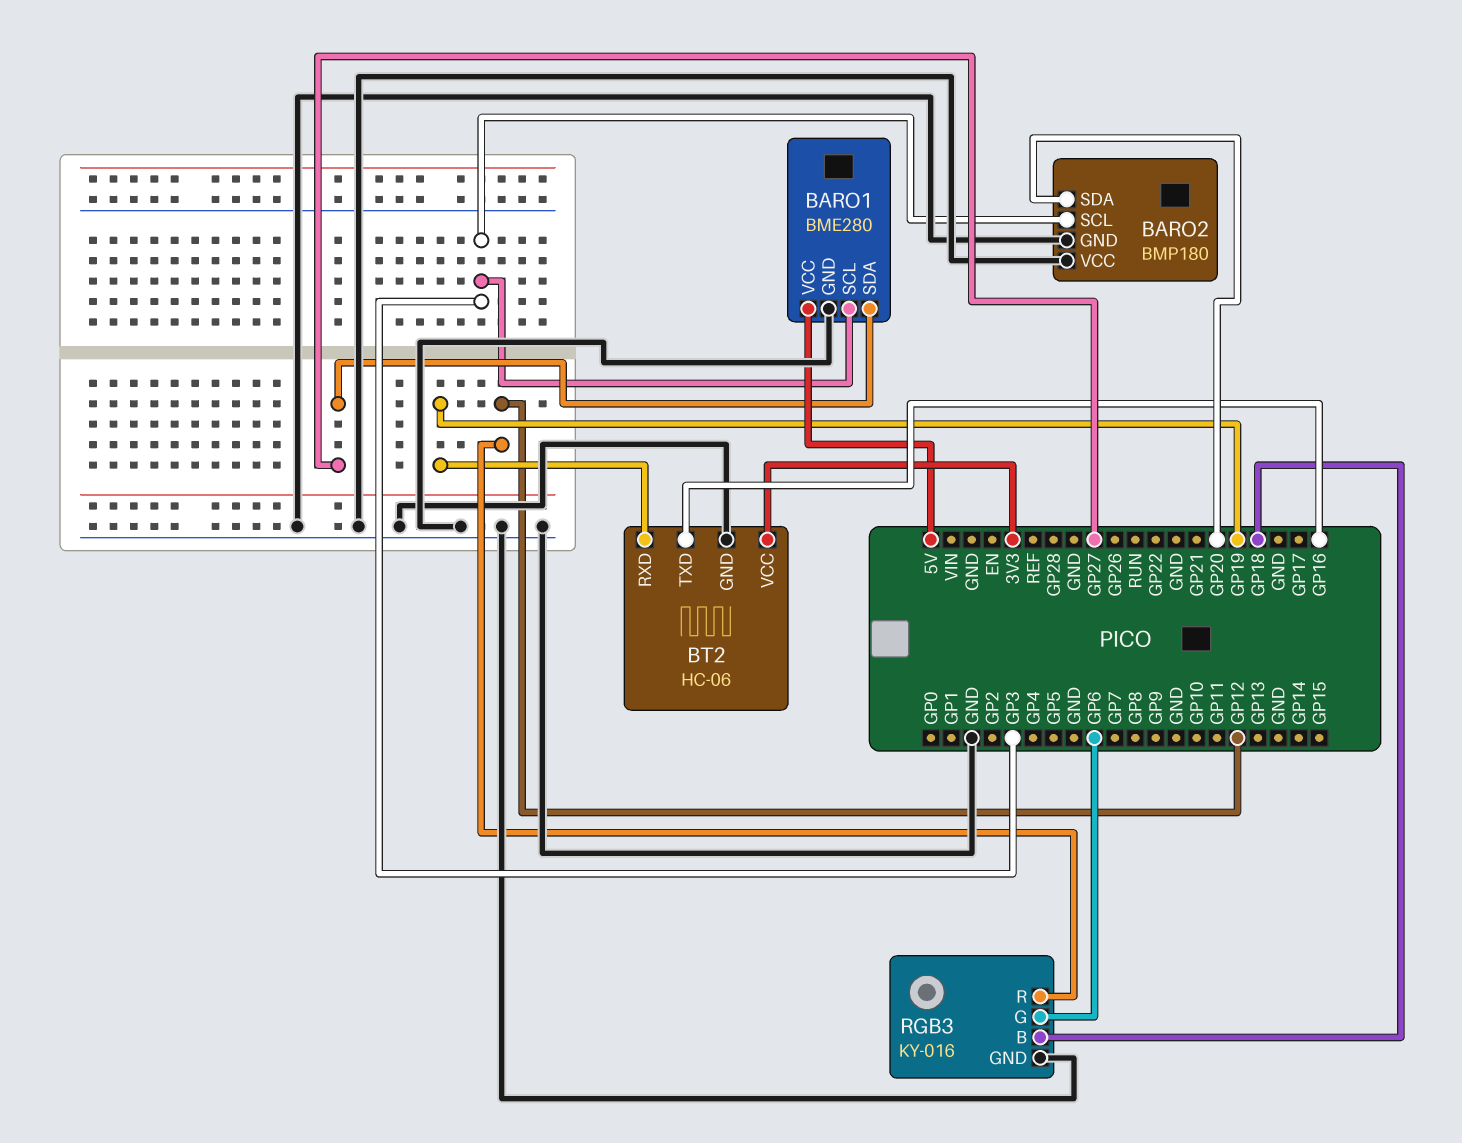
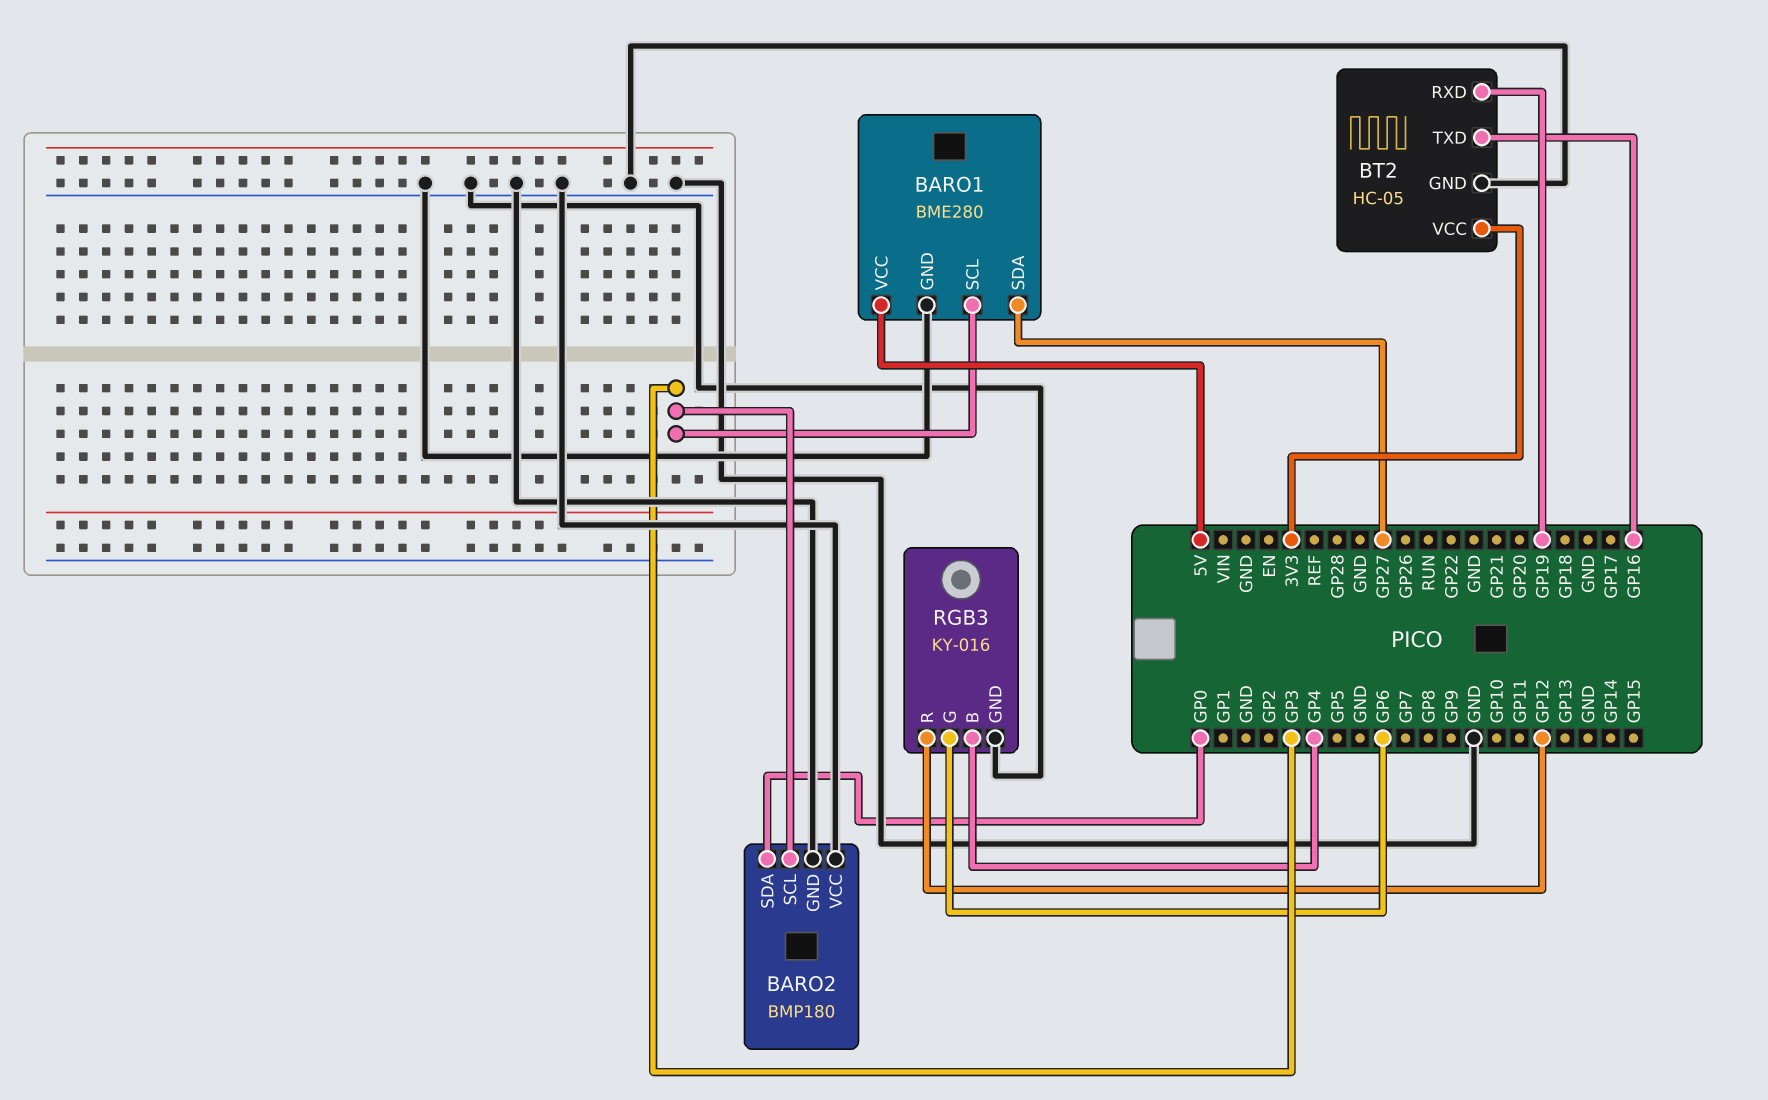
BARO2 pin SDA: GP20 -> GP0
BT2: HC-06 -> HC-05
RGB3 pin B: GP18 -> GP4

